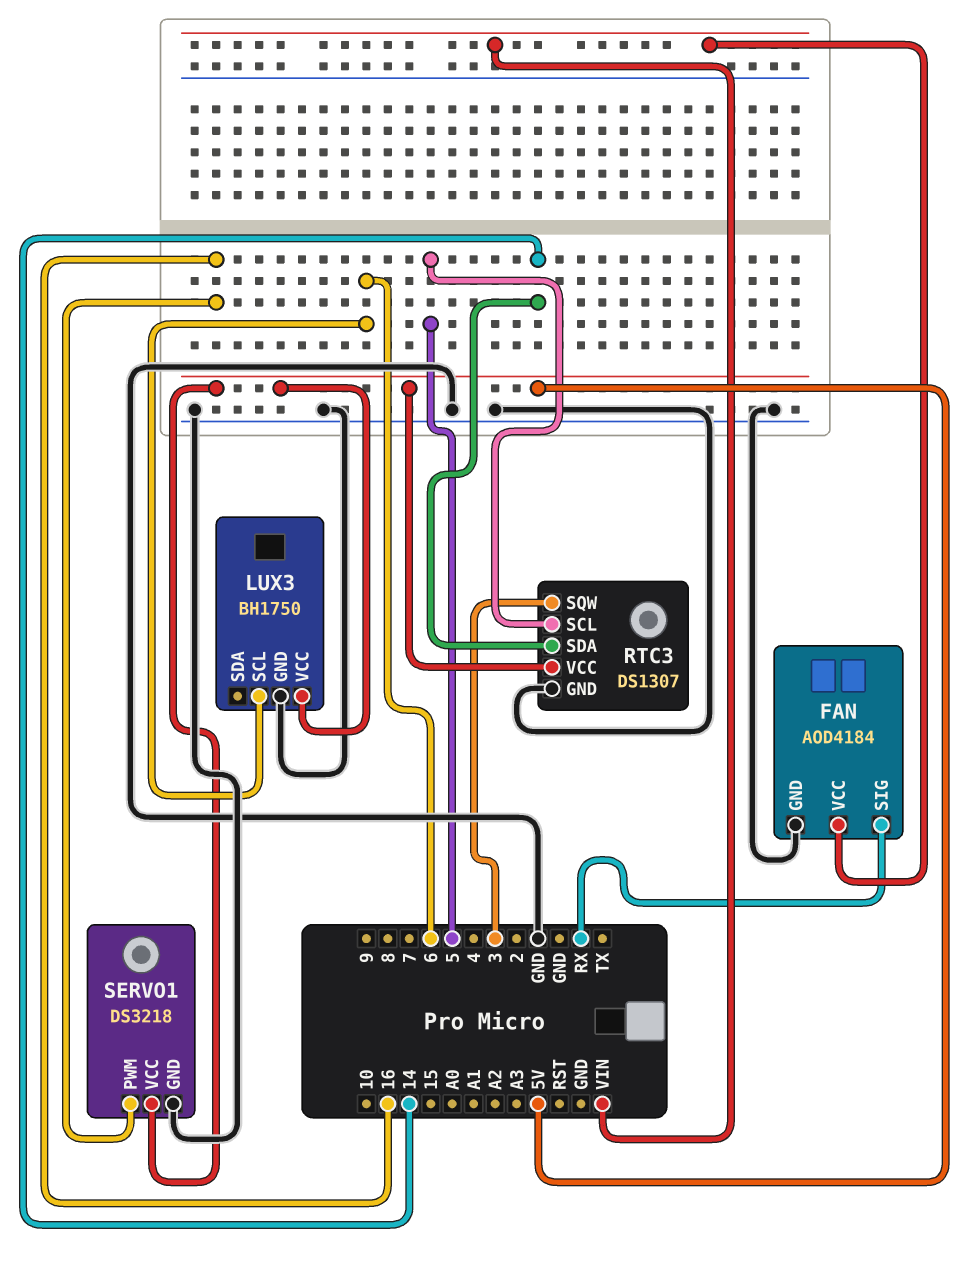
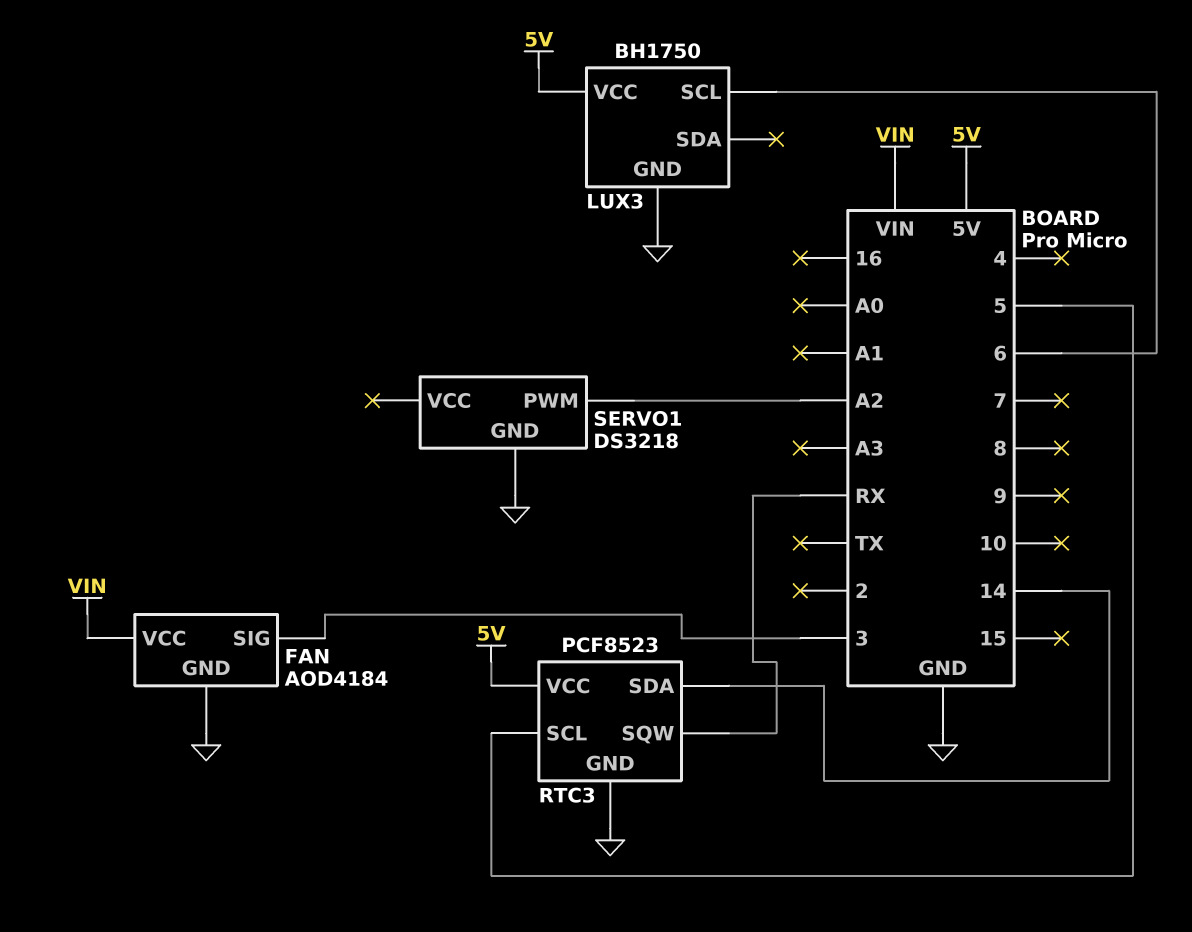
FAN pin SIG: RX -> 3
RTC3: DS1307 -> PCF8523
RTC3 pin SQW: 3 -> RX
SERVO1 pin PWM: 16 -> A2
SERVO1 pin VCC: 5V -> none

